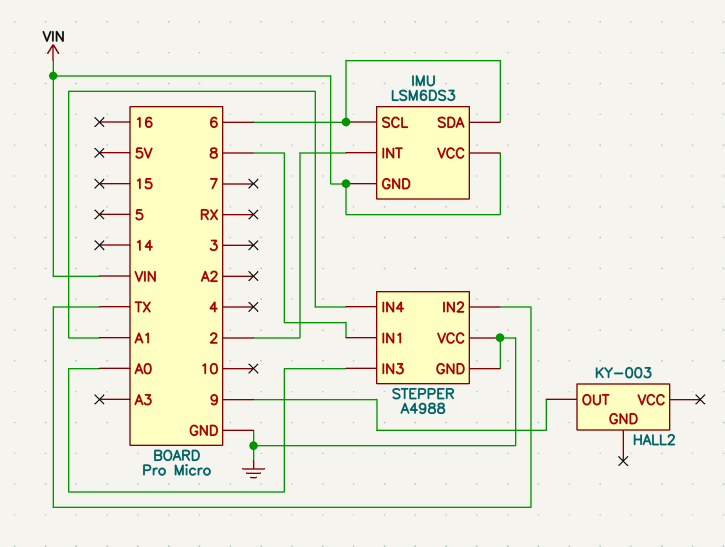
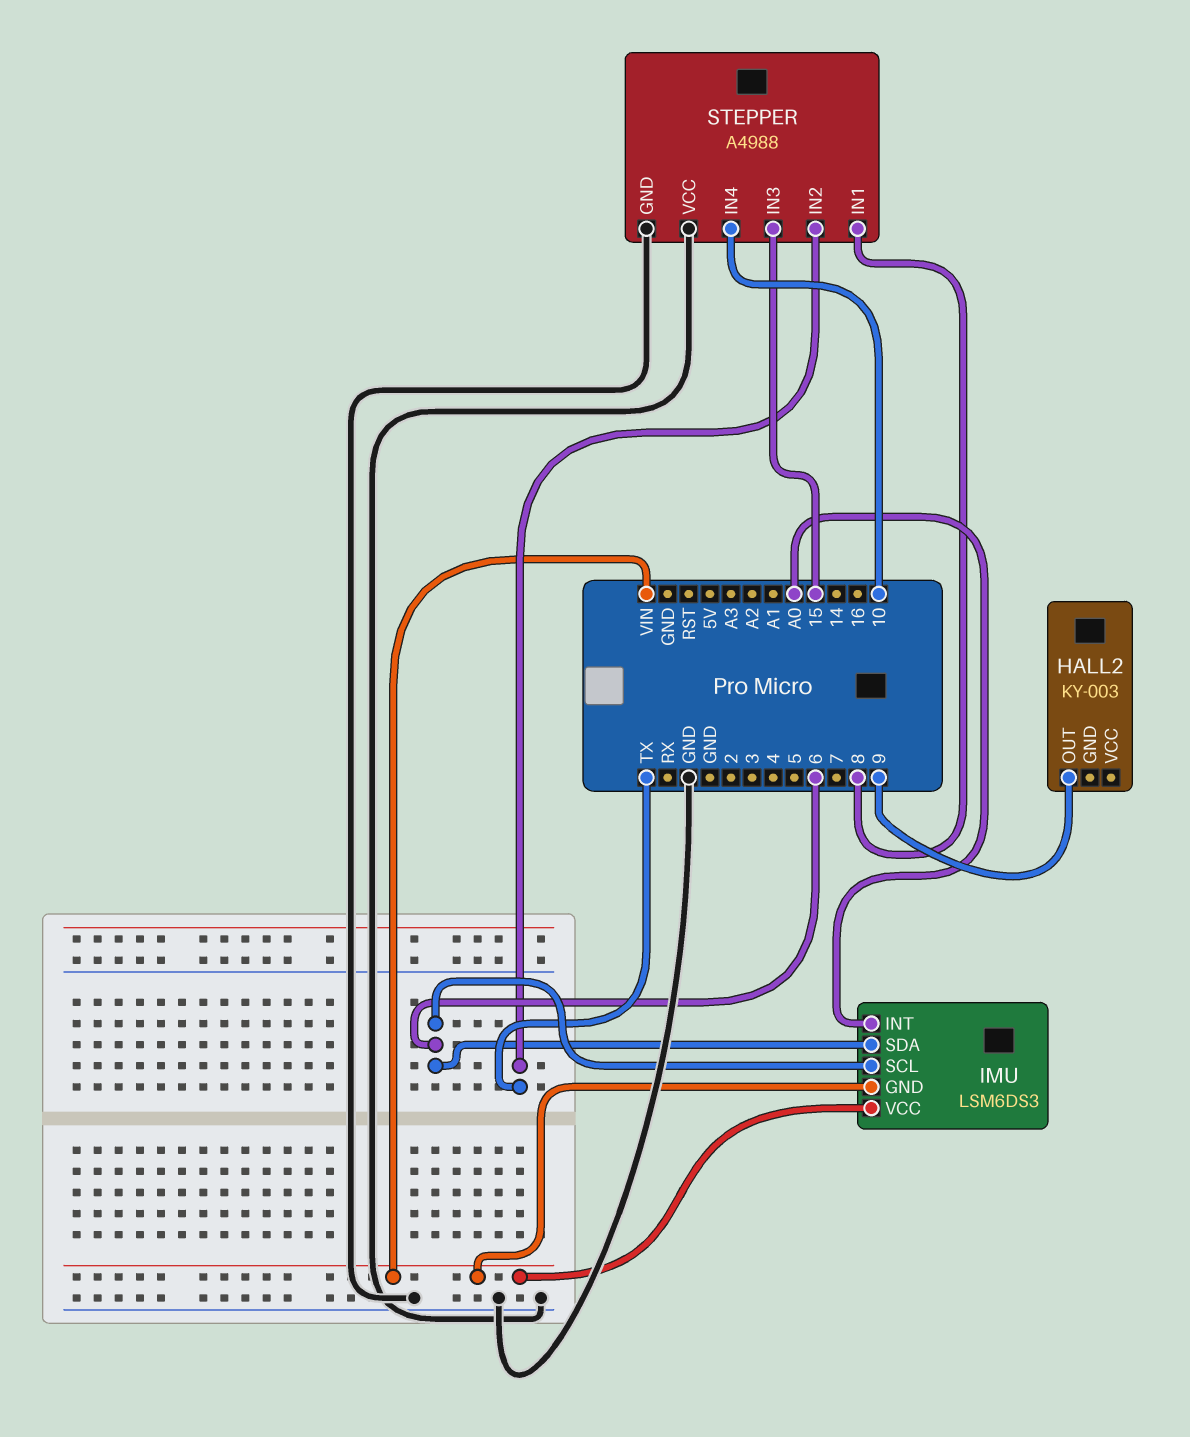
IMU pin INT: 2 -> A0
STEPPER pin IN3: A0 -> 15
STEPPER pin IN4: A1 -> 10

